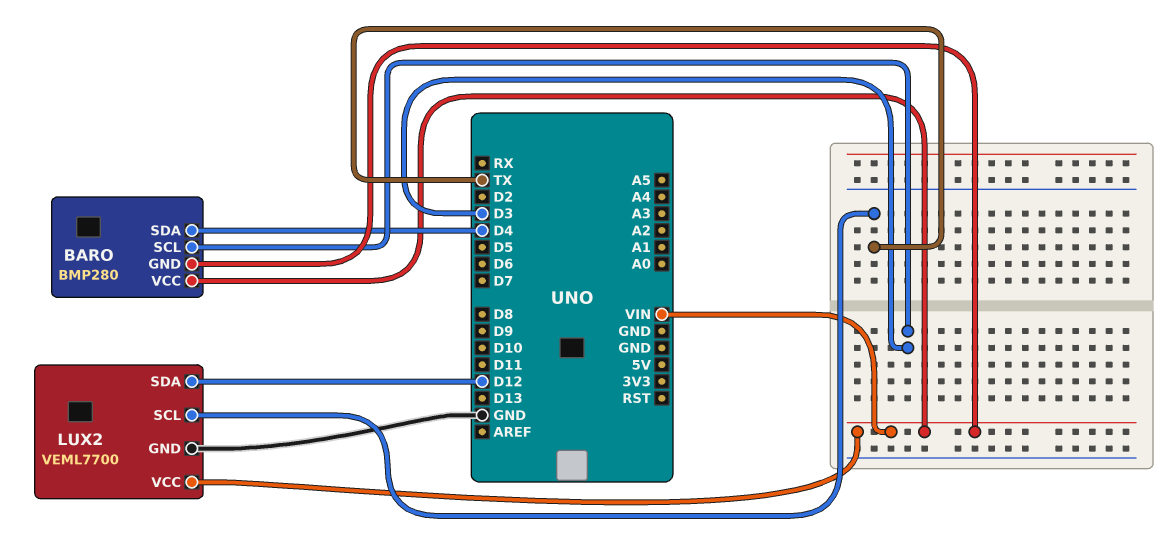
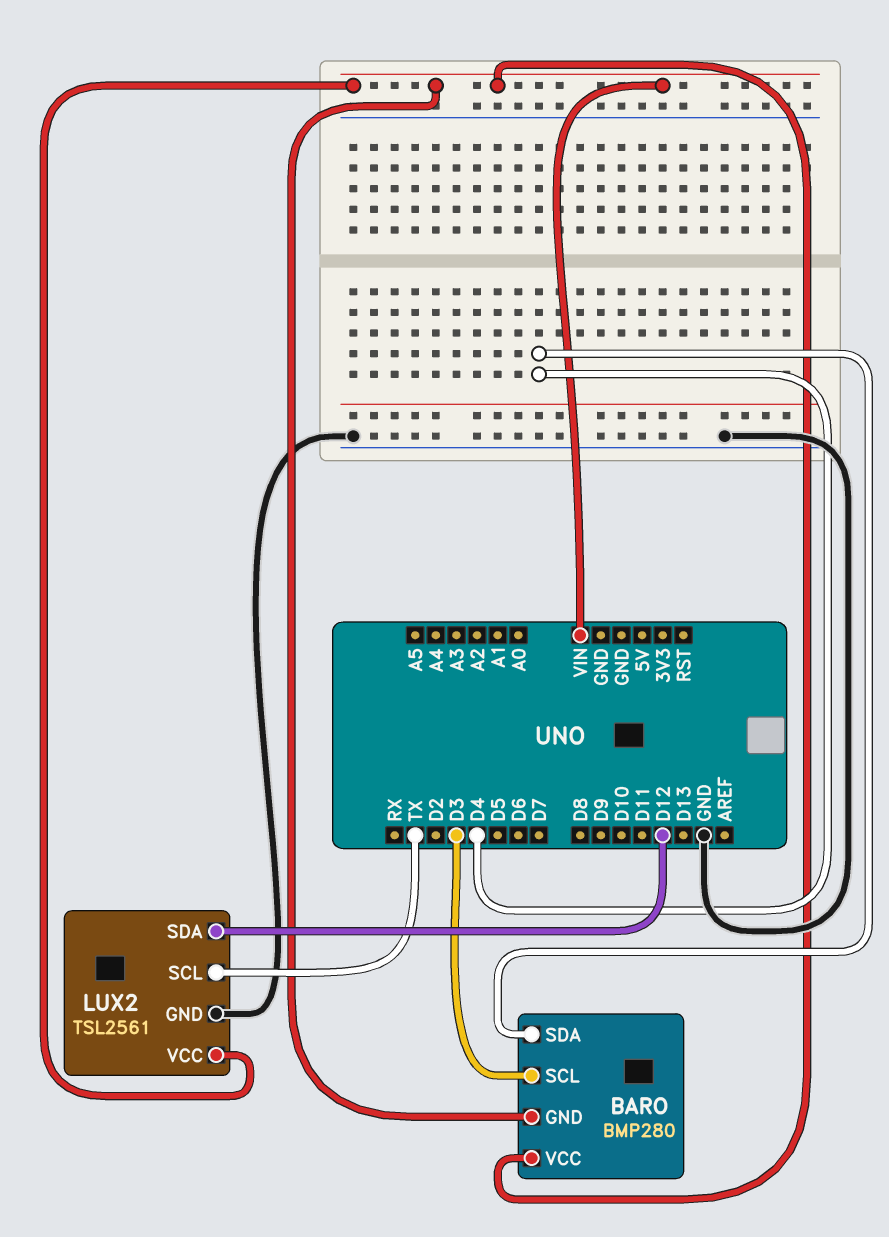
LUX2: VEML7700 -> TSL2561

